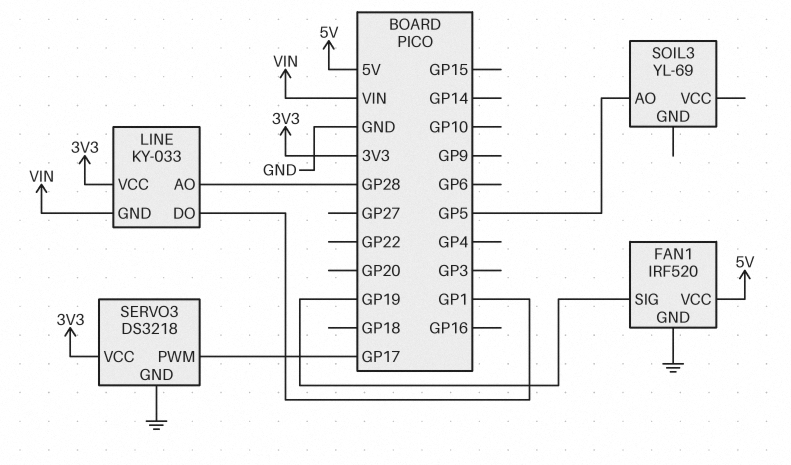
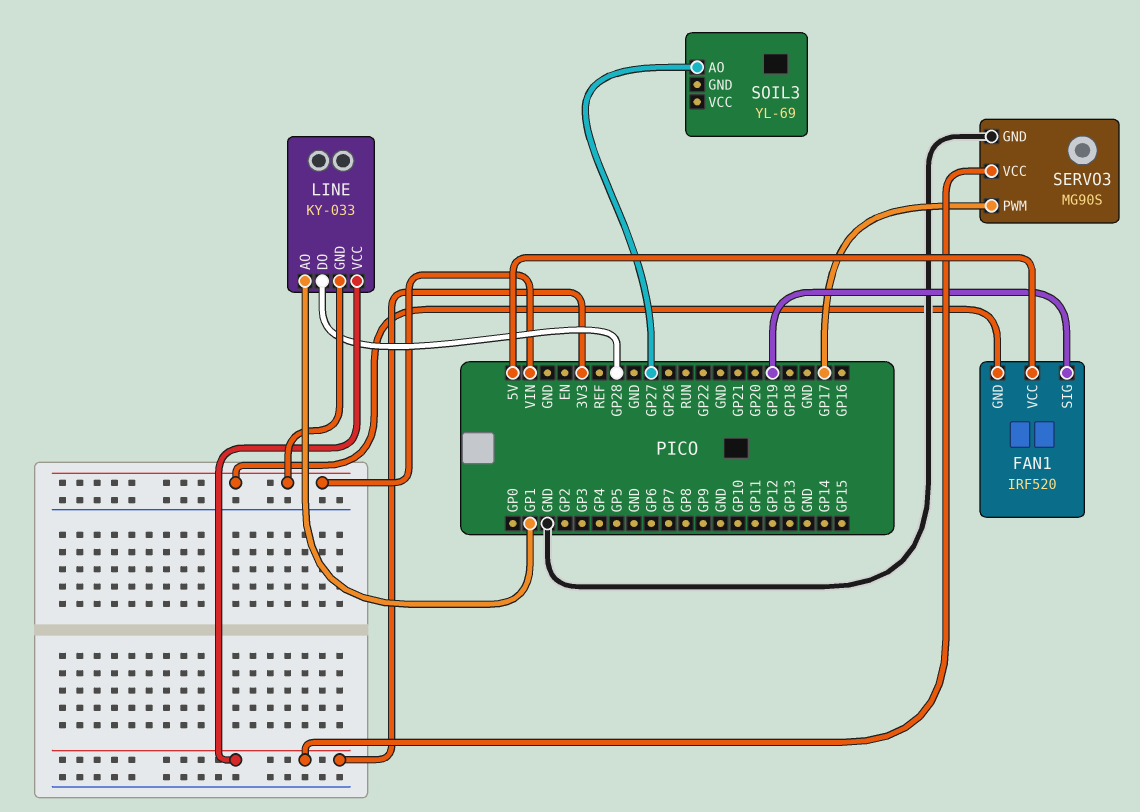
FAN1 pin GND: GND -> VIN
LINE pin AO: GP28 -> GP1
LINE pin DO: GP1 -> GP28
SERVO3: DS3218 -> MG90S
SOIL3 pin AO: GP5 -> GP27

